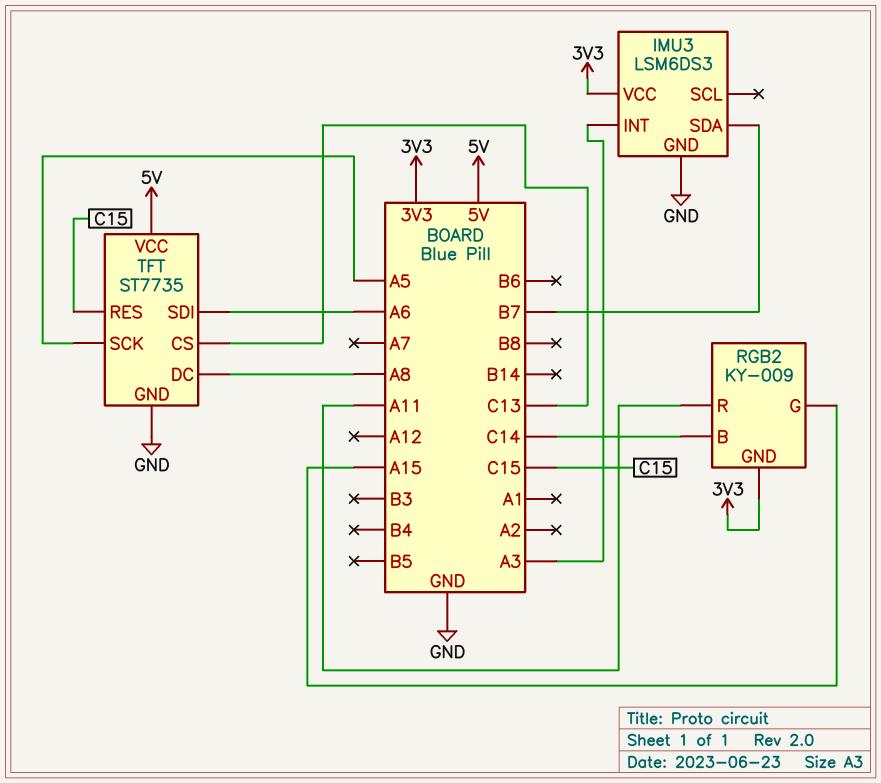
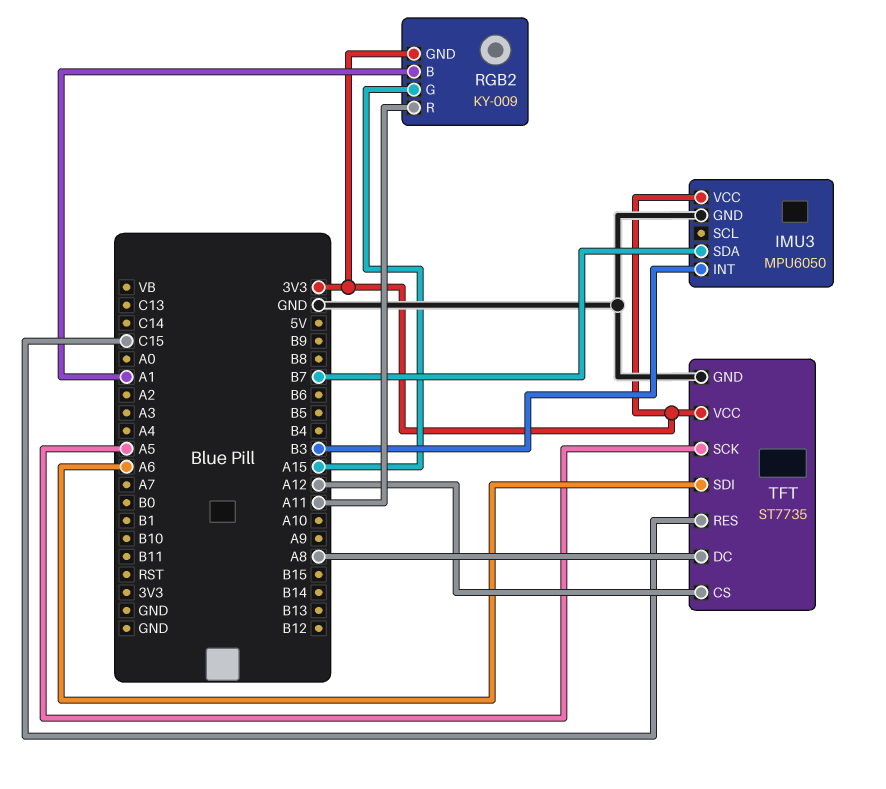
IMU3: LSM6DS3 -> MPU6050
IMU3 pin INT: A3 -> B3
RGB2 pin B: C14 -> A1
TFT pin CS: C13 -> A12
TFT pin VCC: 5V -> 3V3

